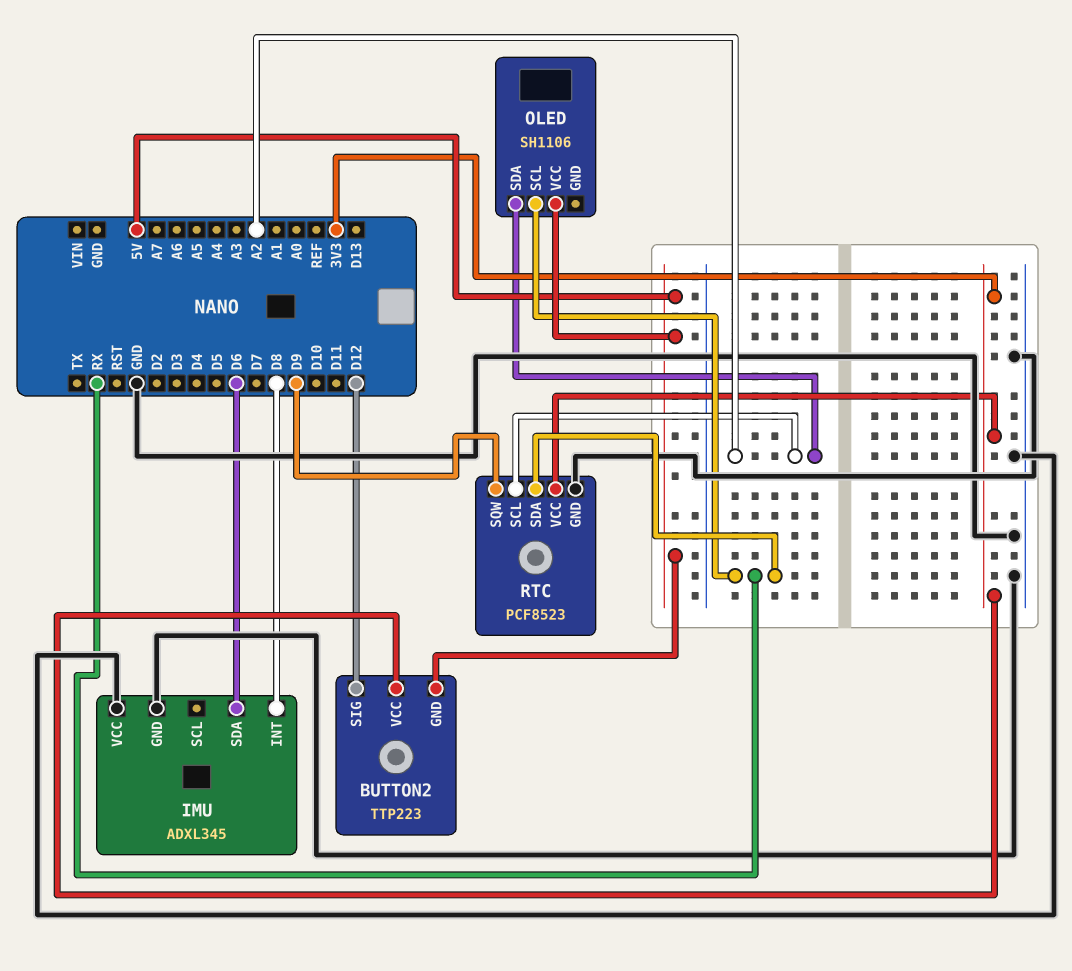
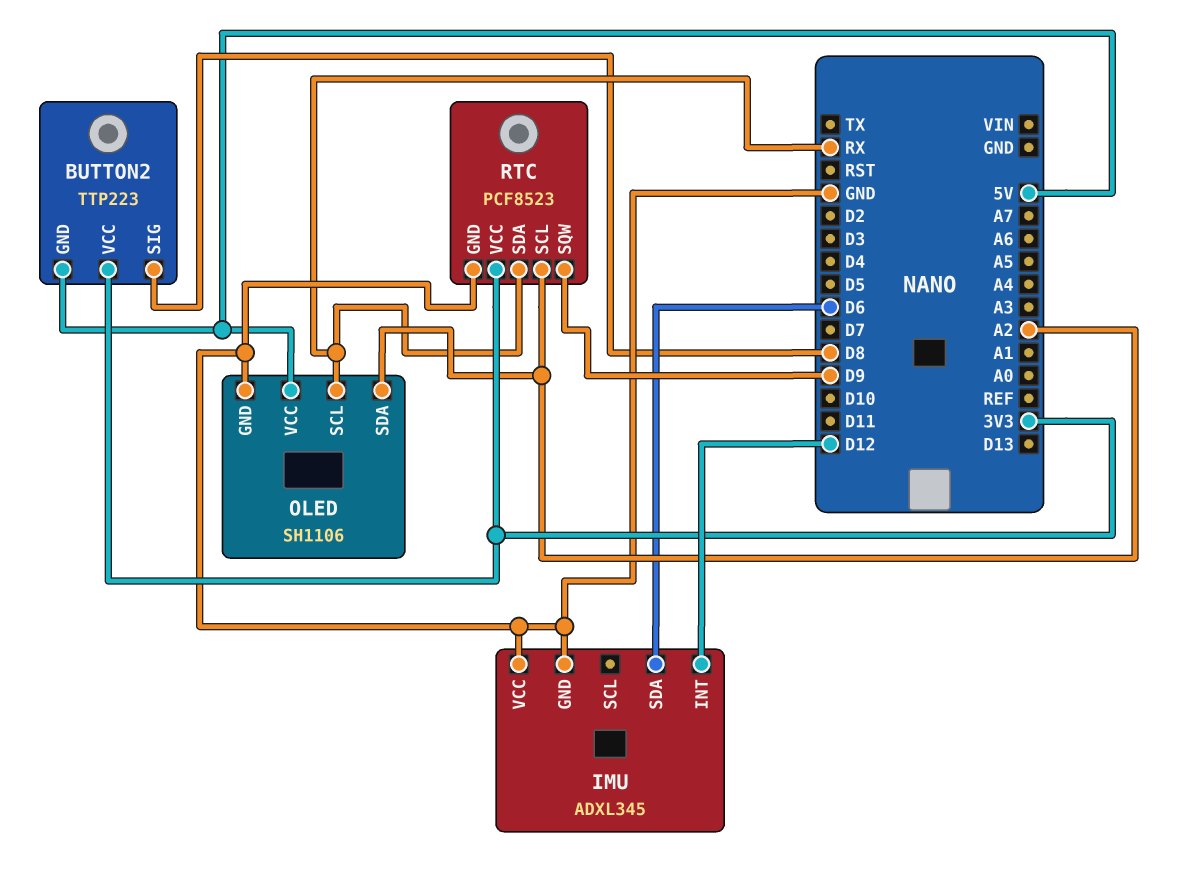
BUTTON2 pin SIG: D12 -> D8
IMU pin INT: D8 -> D12
OLED pin GND: none -> GND

